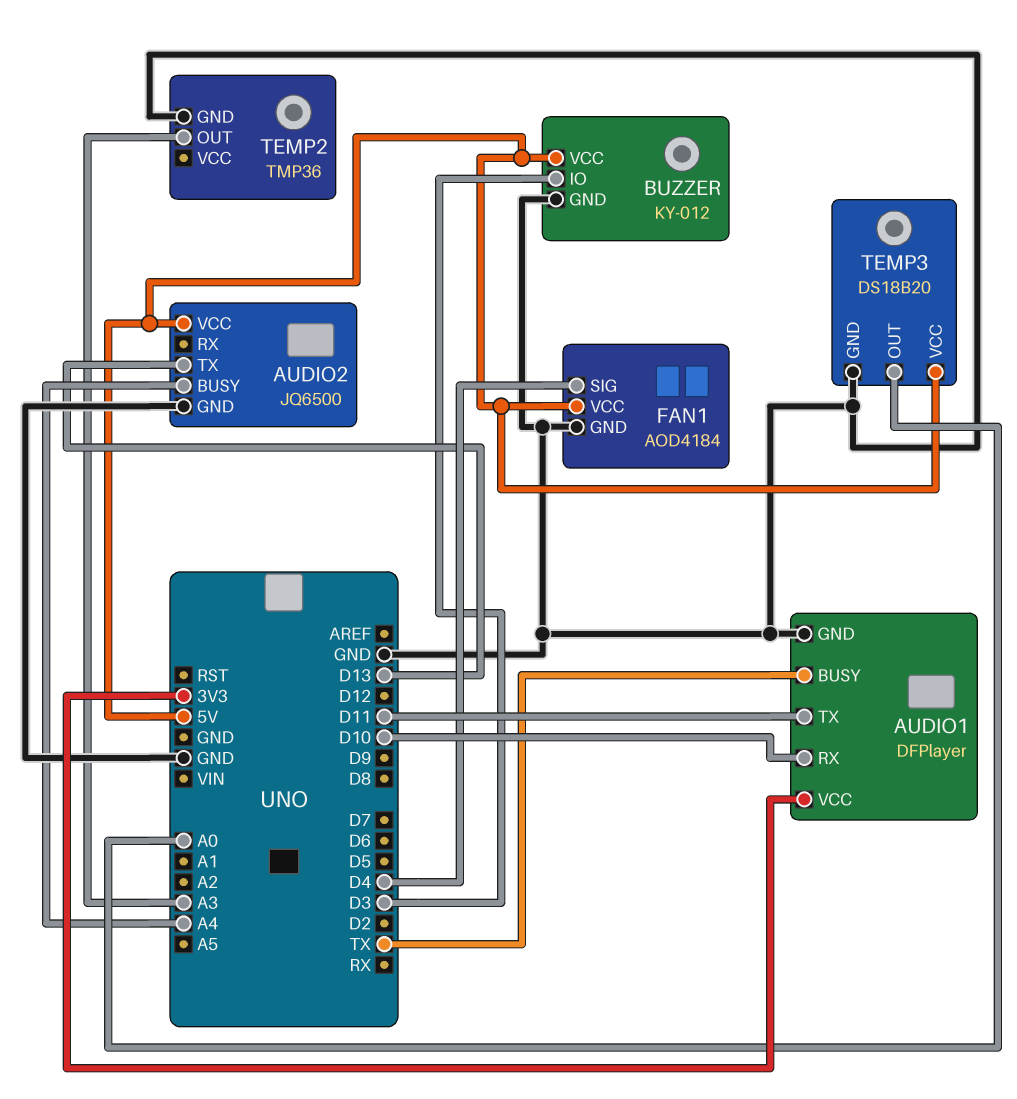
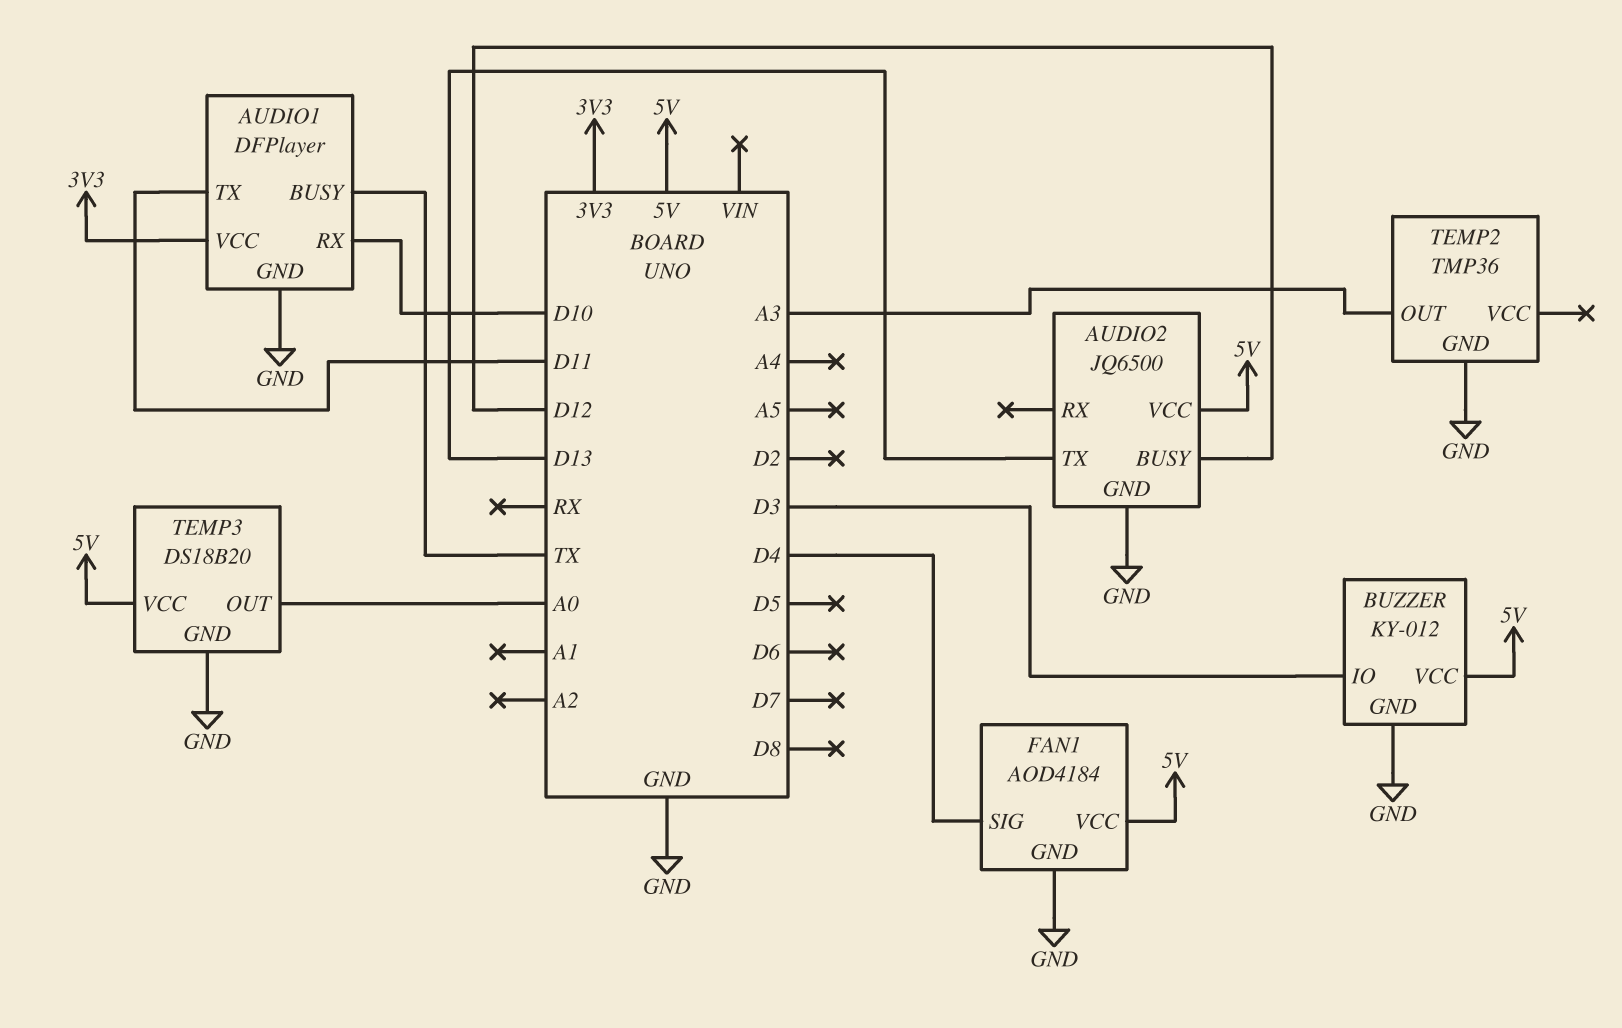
AUDIO2 pin BUSY: A4 -> D12

